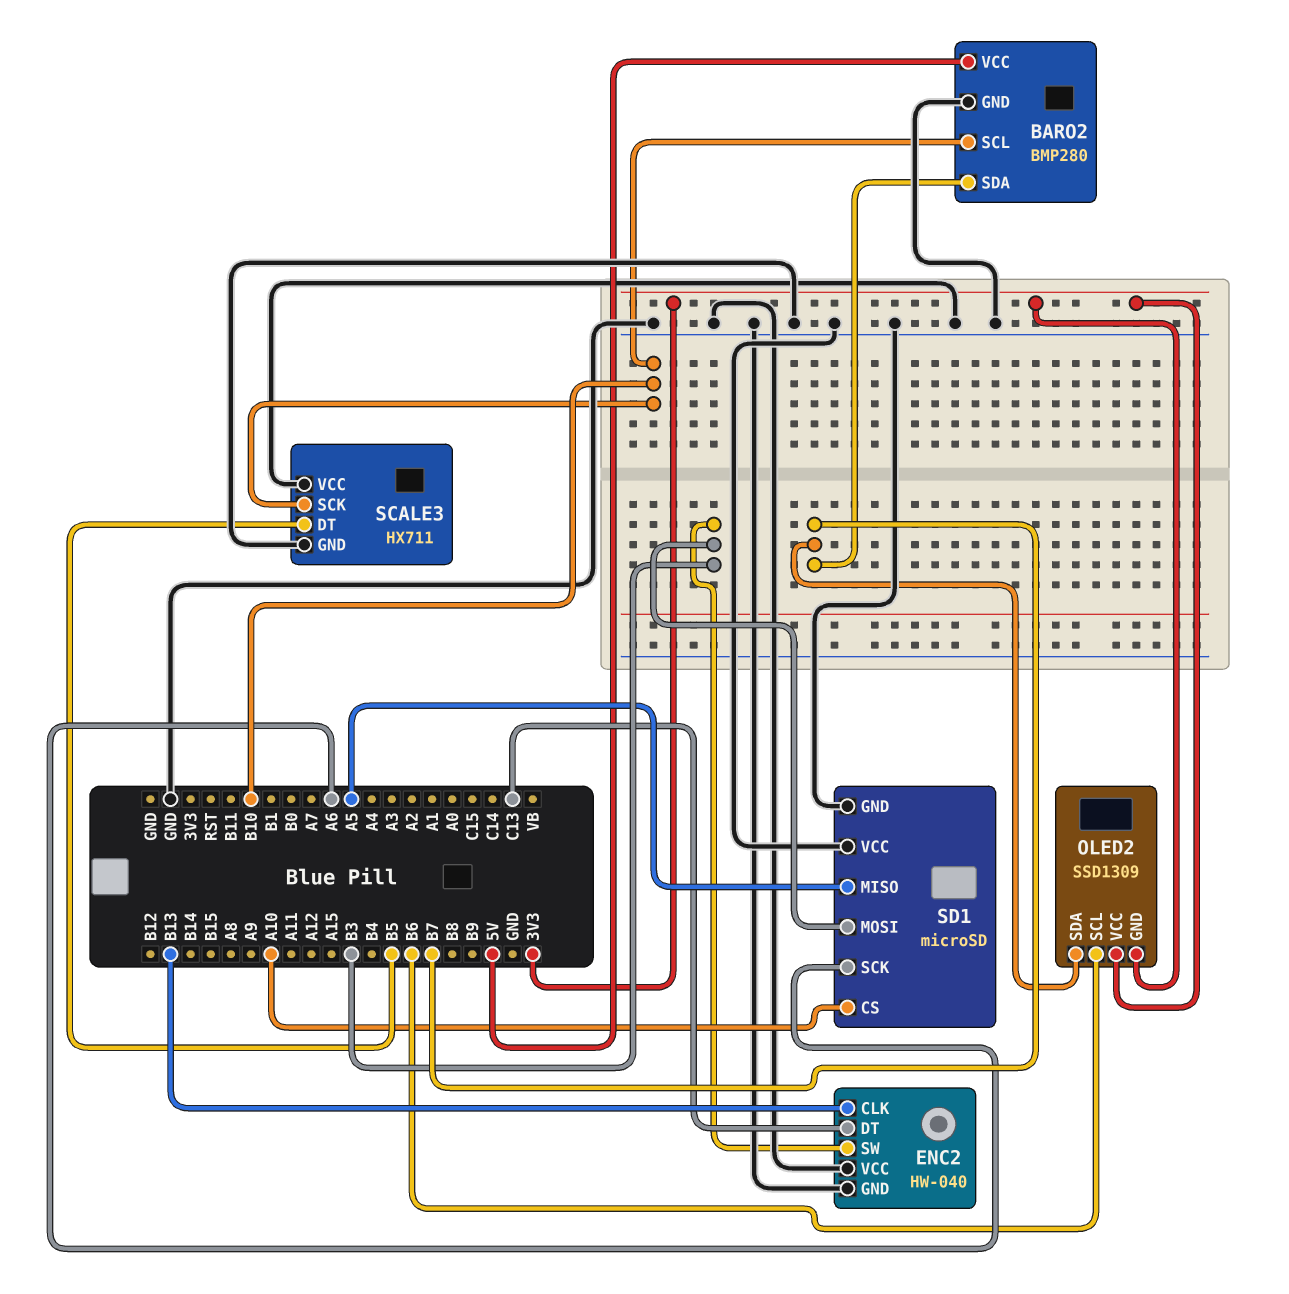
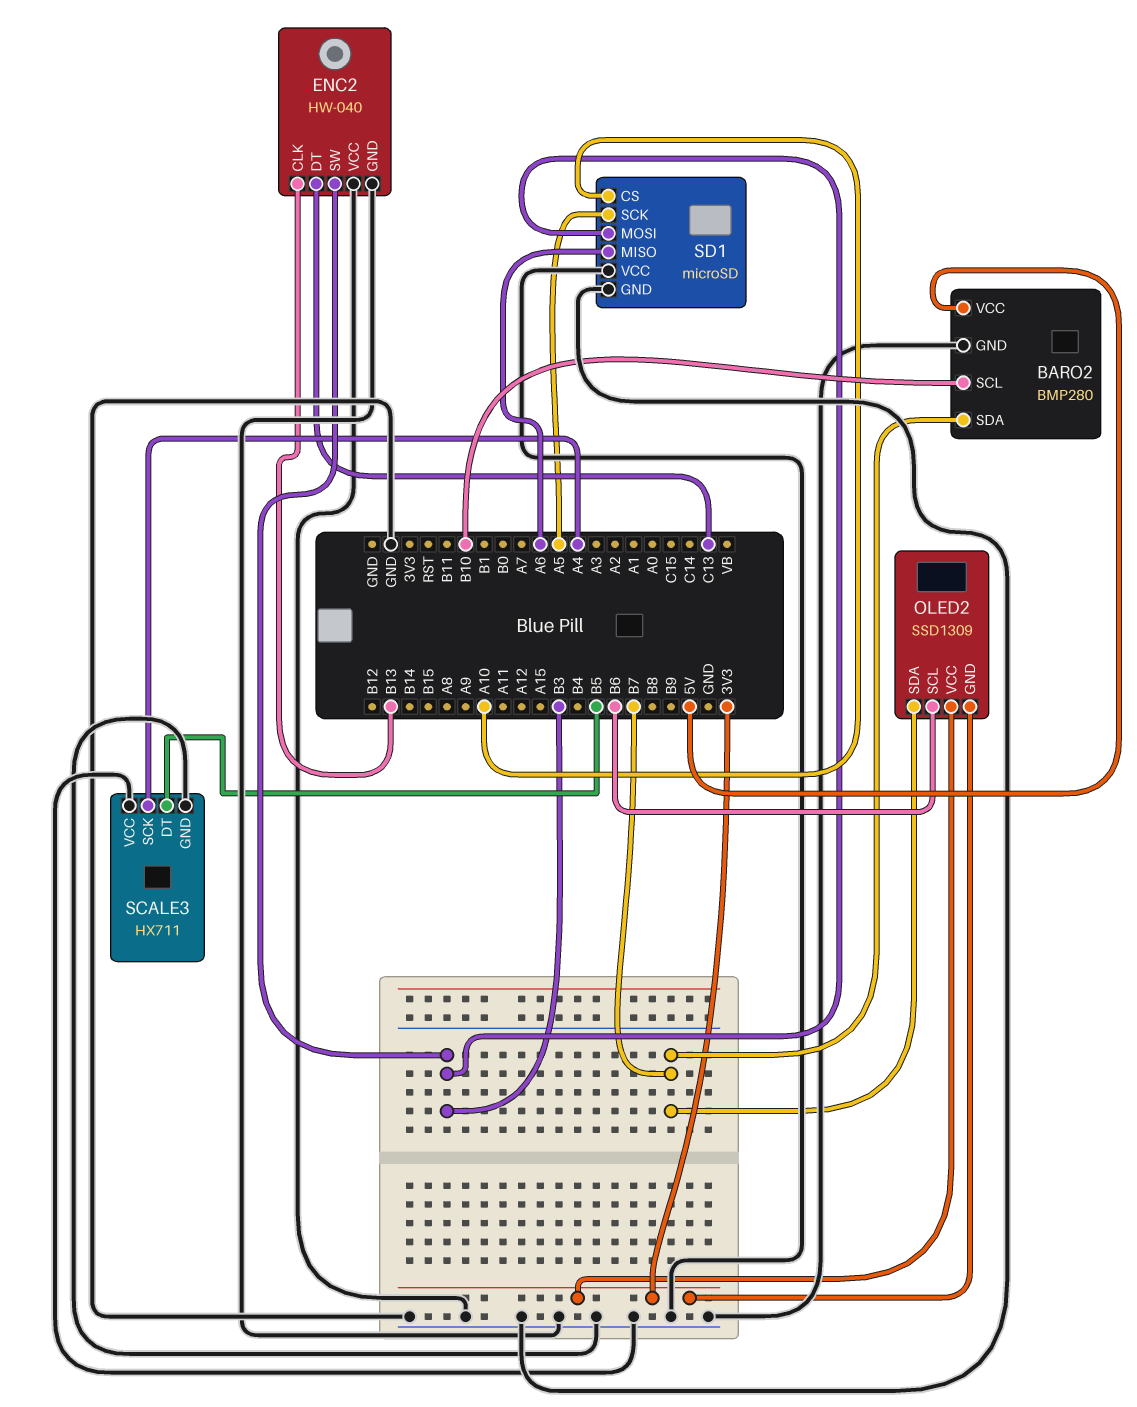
SCALE3 pin SCK: B10 -> A4
SD1 pin MISO: A5 -> A6
SD1 pin SCK: A6 -> A5

